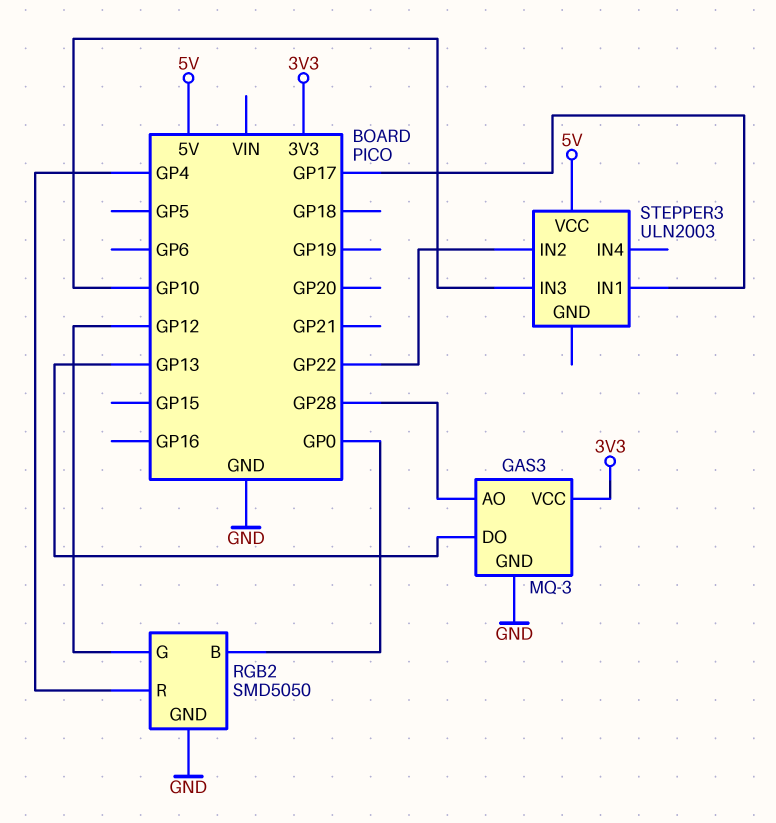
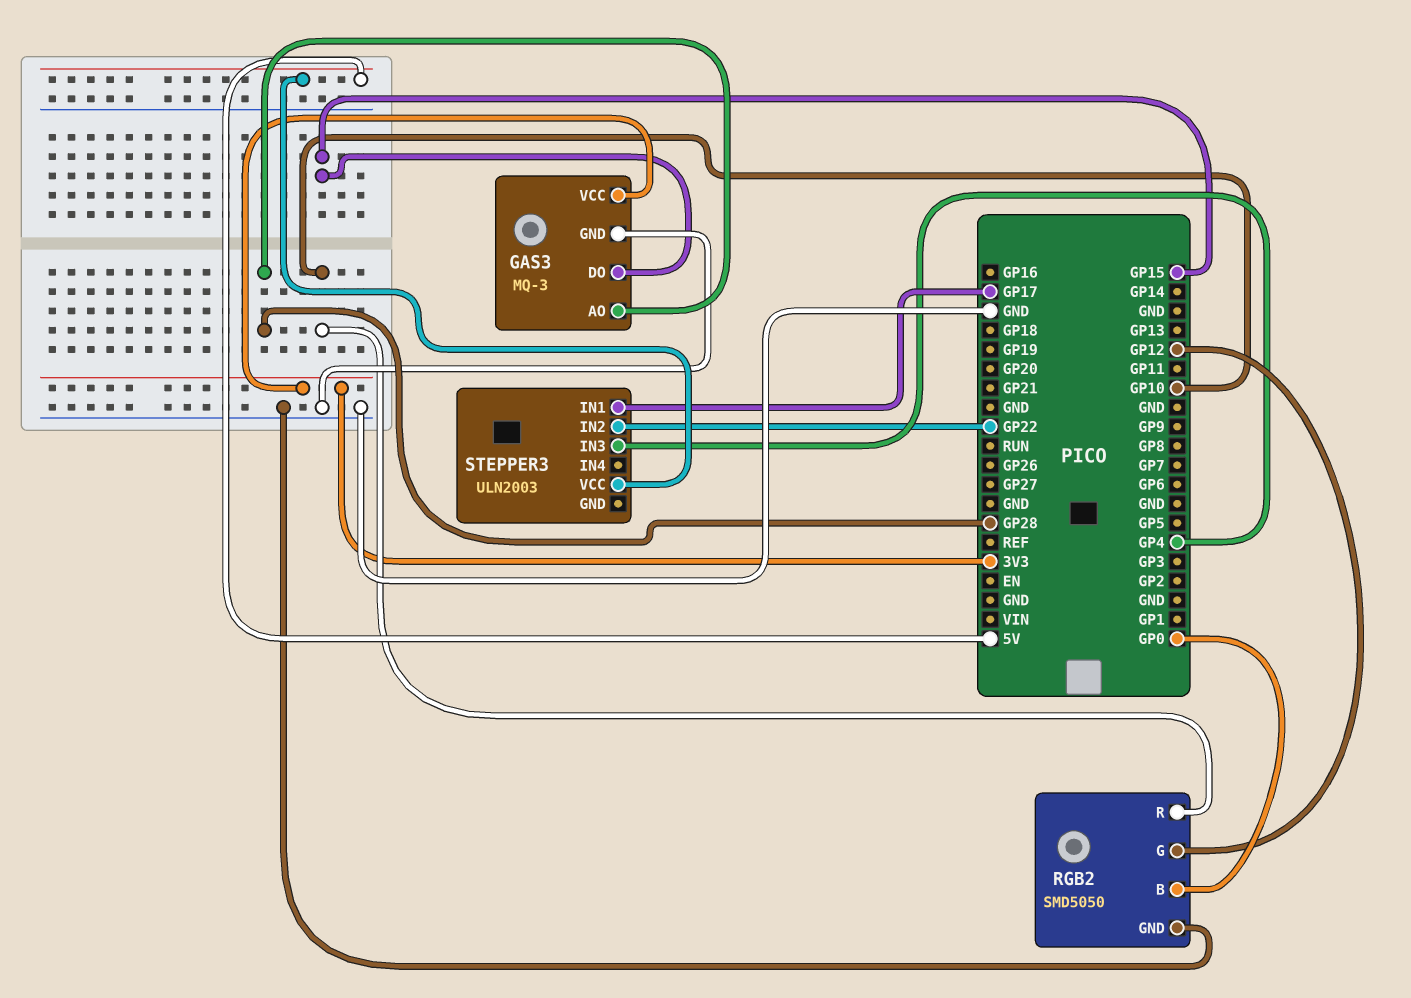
GAS3 pin DO: GP13 -> GP15
RGB2 pin R: GP4 -> GP10
STEPPER3 pin IN3: GP10 -> GP4

